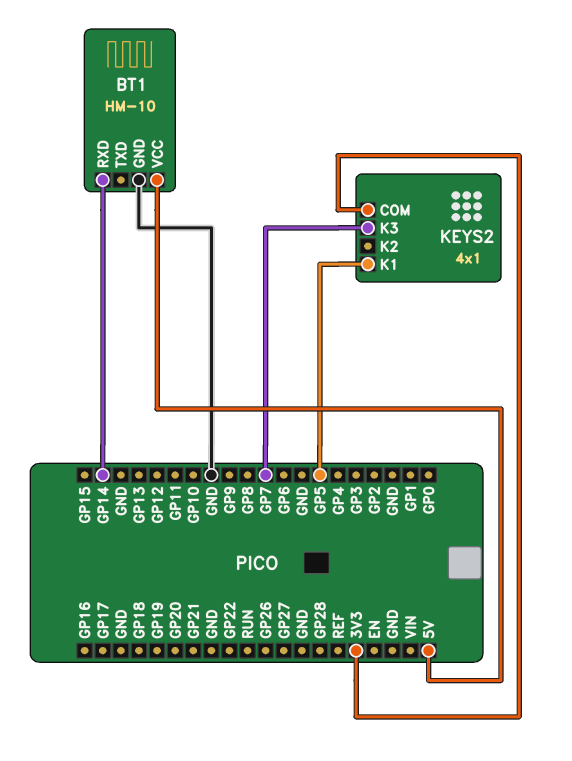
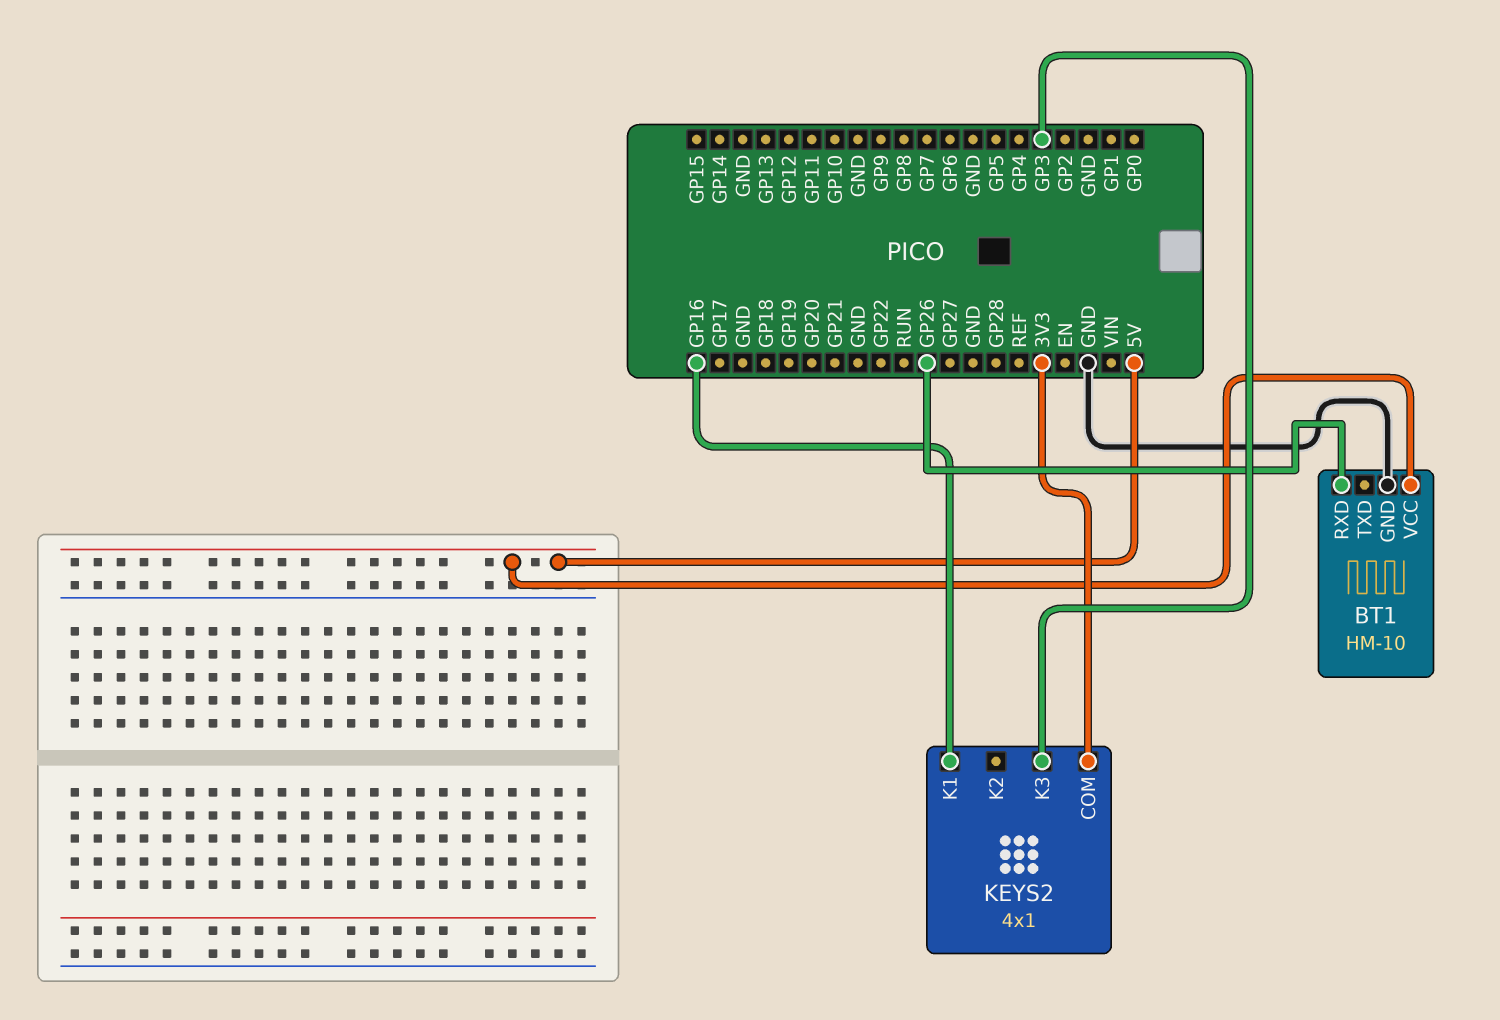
BT1 pin RXD: GP14 -> GP26
KEYS2 pin K1: GP5 -> GP16
KEYS2 pin K3: GP7 -> GP3

